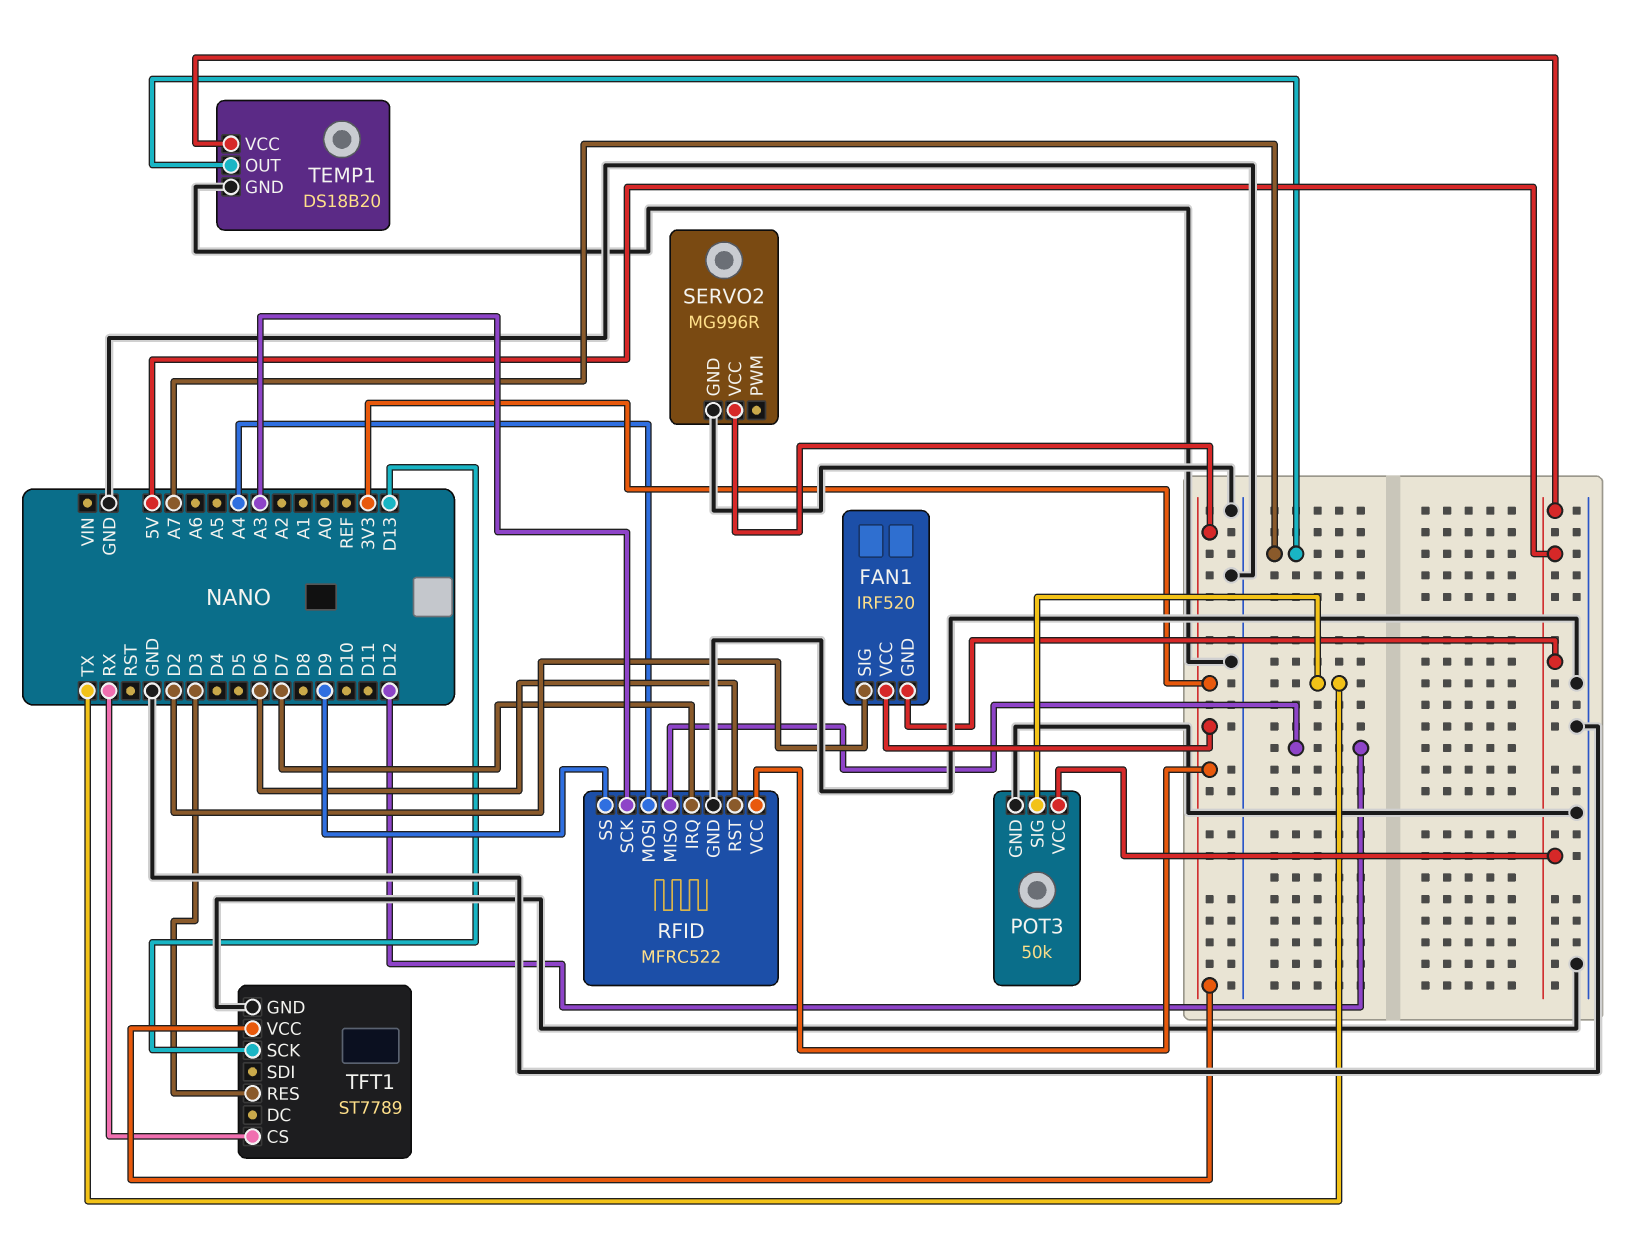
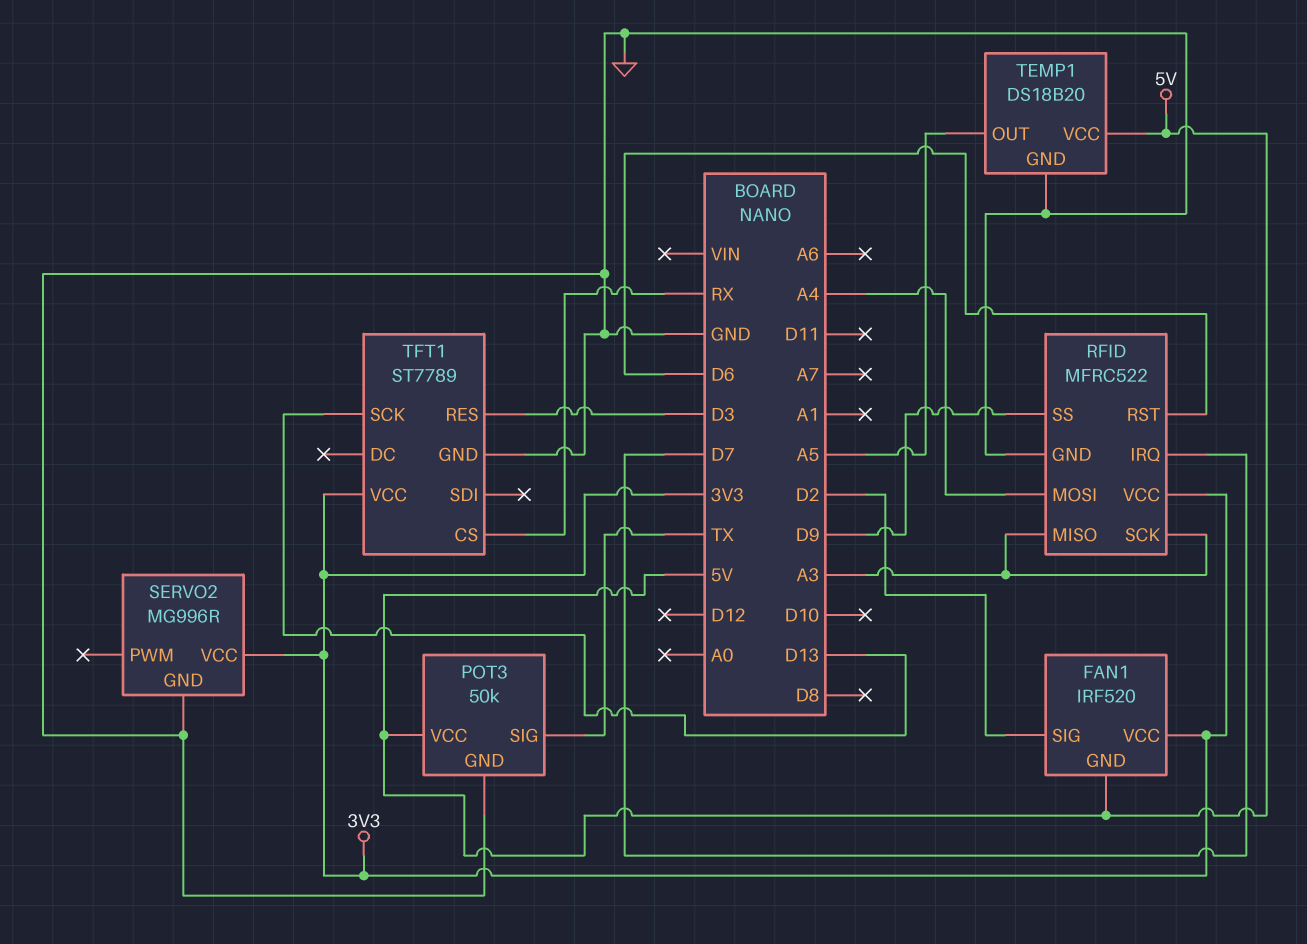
RFID pin MISO: D12 -> A3
TEMP1 pin OUT: A7 -> A5

